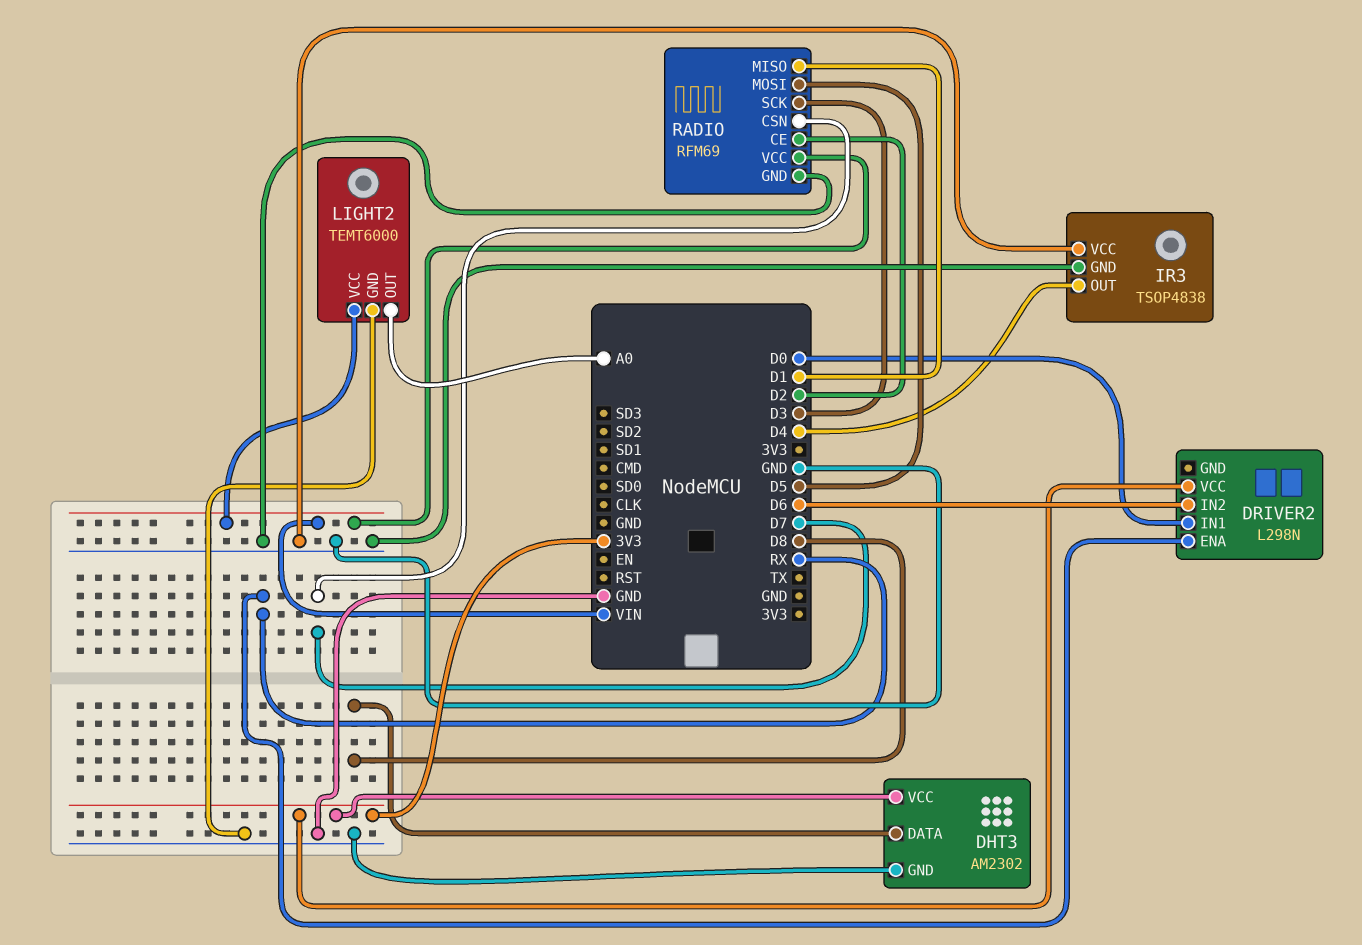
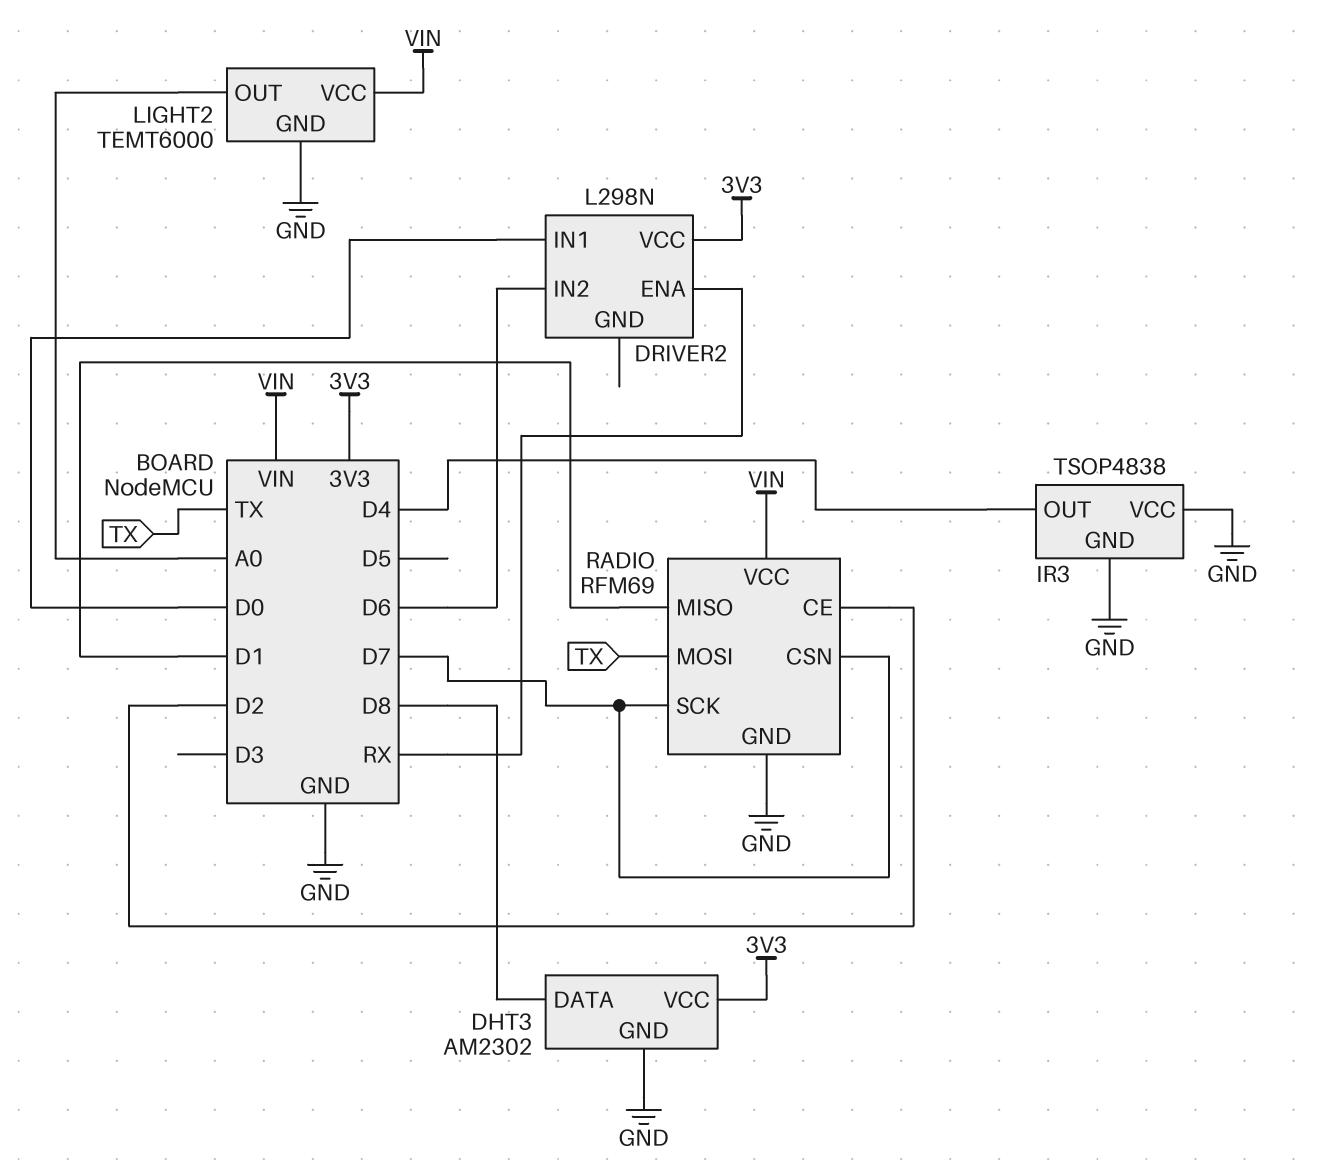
RADIO pin MOSI: D5 -> TX
RADIO pin SCK: D3 -> D7

